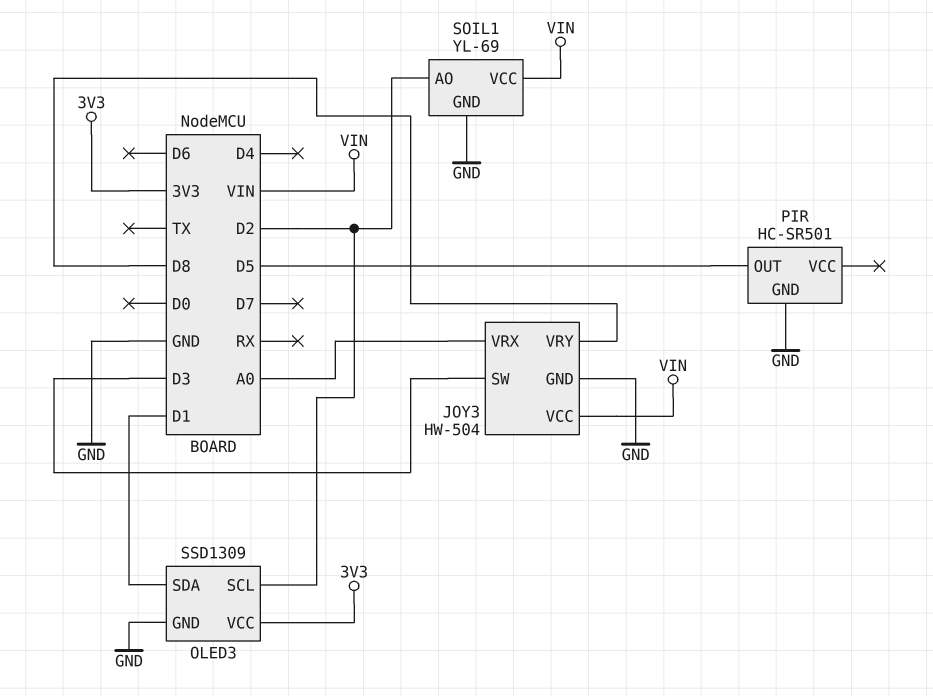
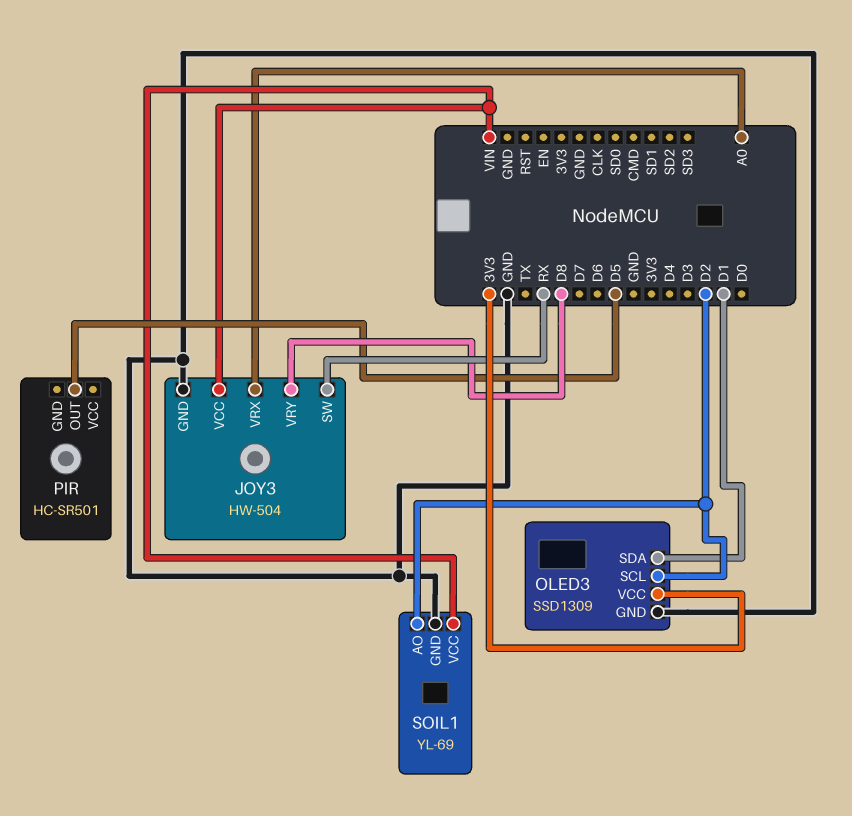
JOY3 pin SW: D3 -> RX
PIR pin GND: GND -> none

